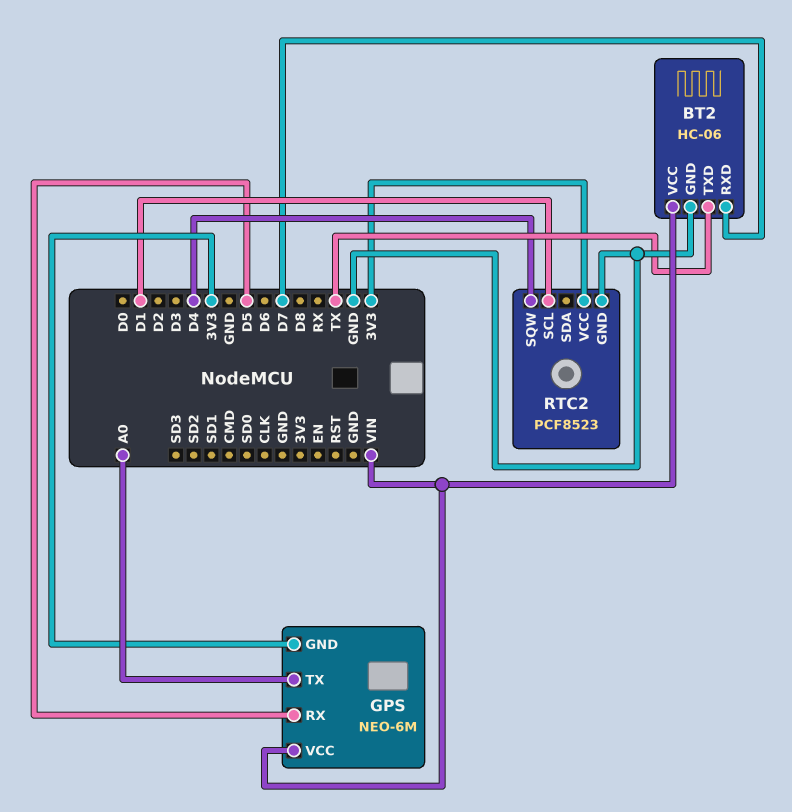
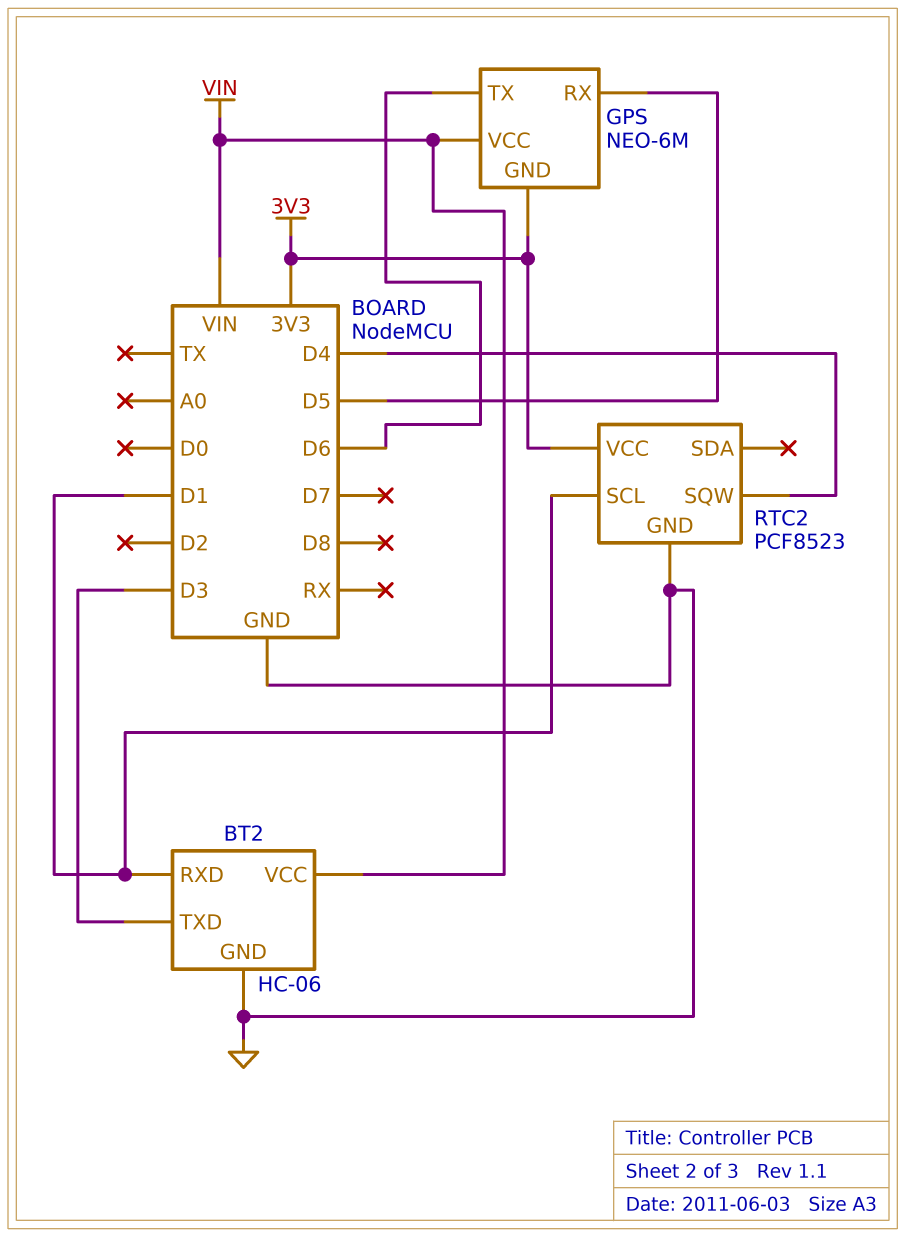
BT2 pin RXD: D7 -> D1
BT2 pin TXD: TX -> D3
GPS pin TX: A0 -> D6

